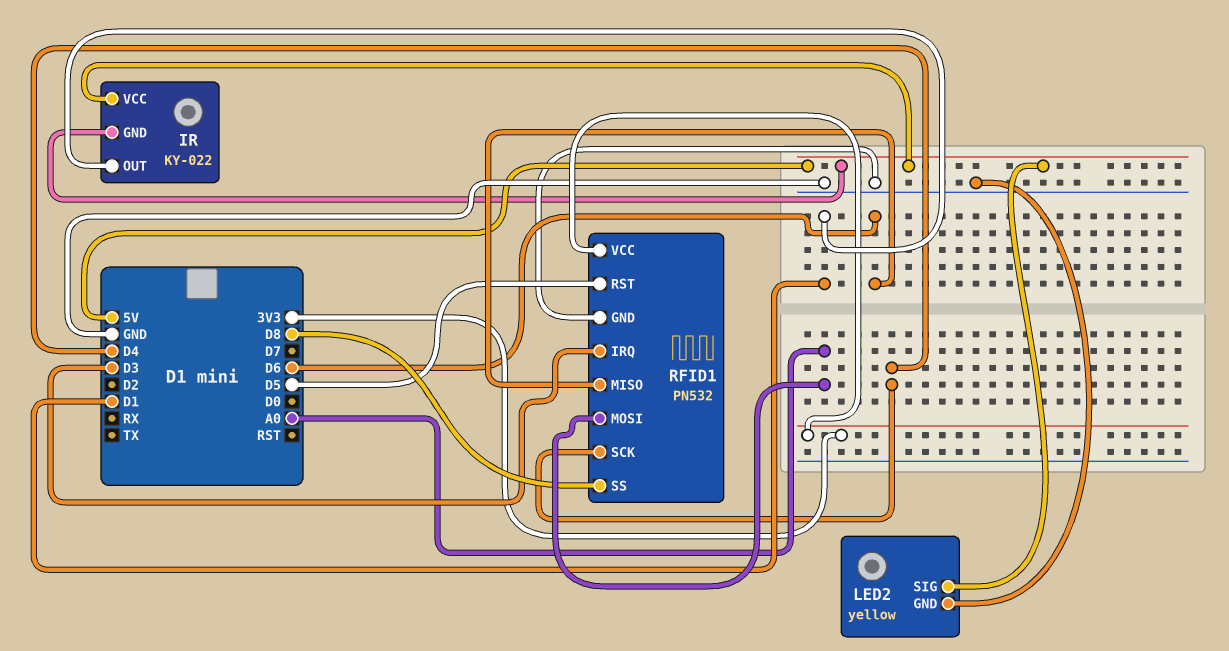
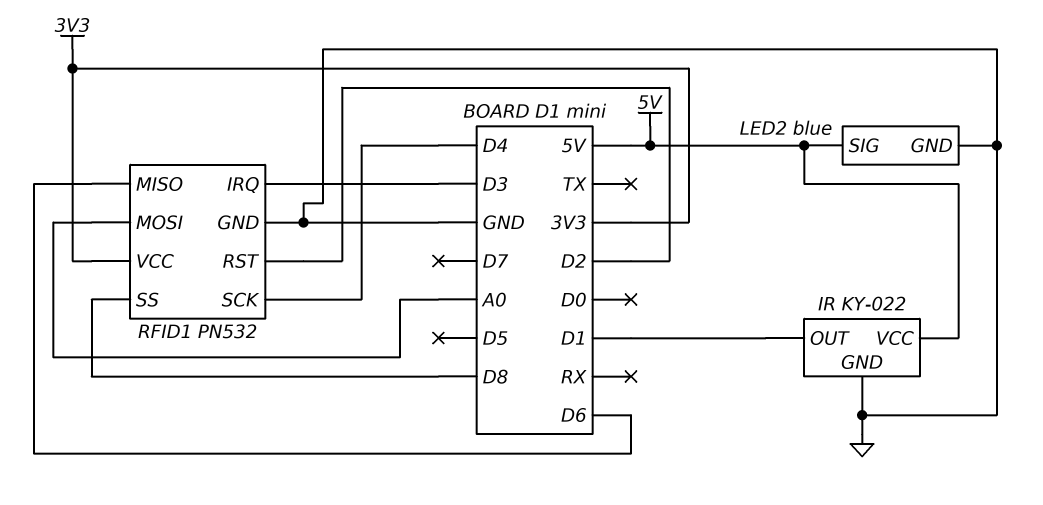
IR pin GND: 5V -> GND
LED2: yellow -> blue
RFID1 pin RST: D5 -> D2

